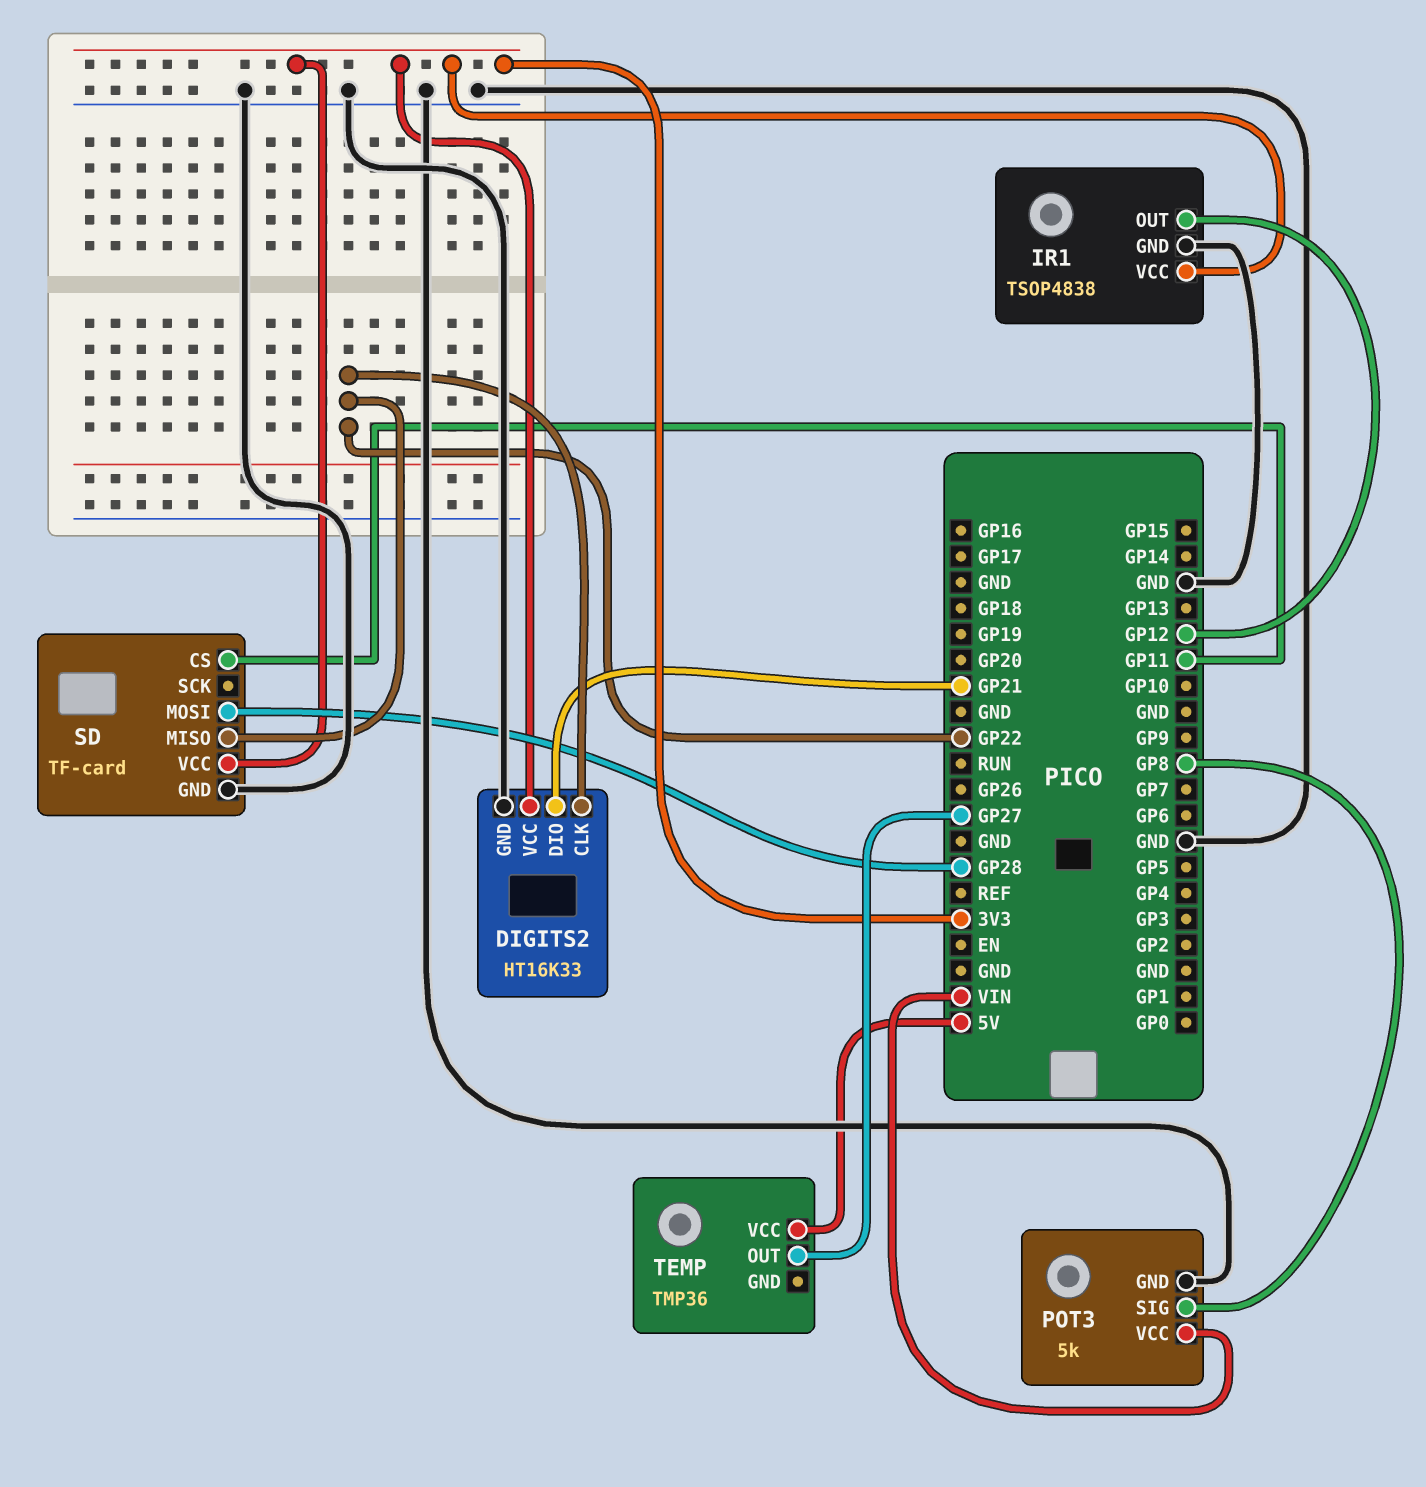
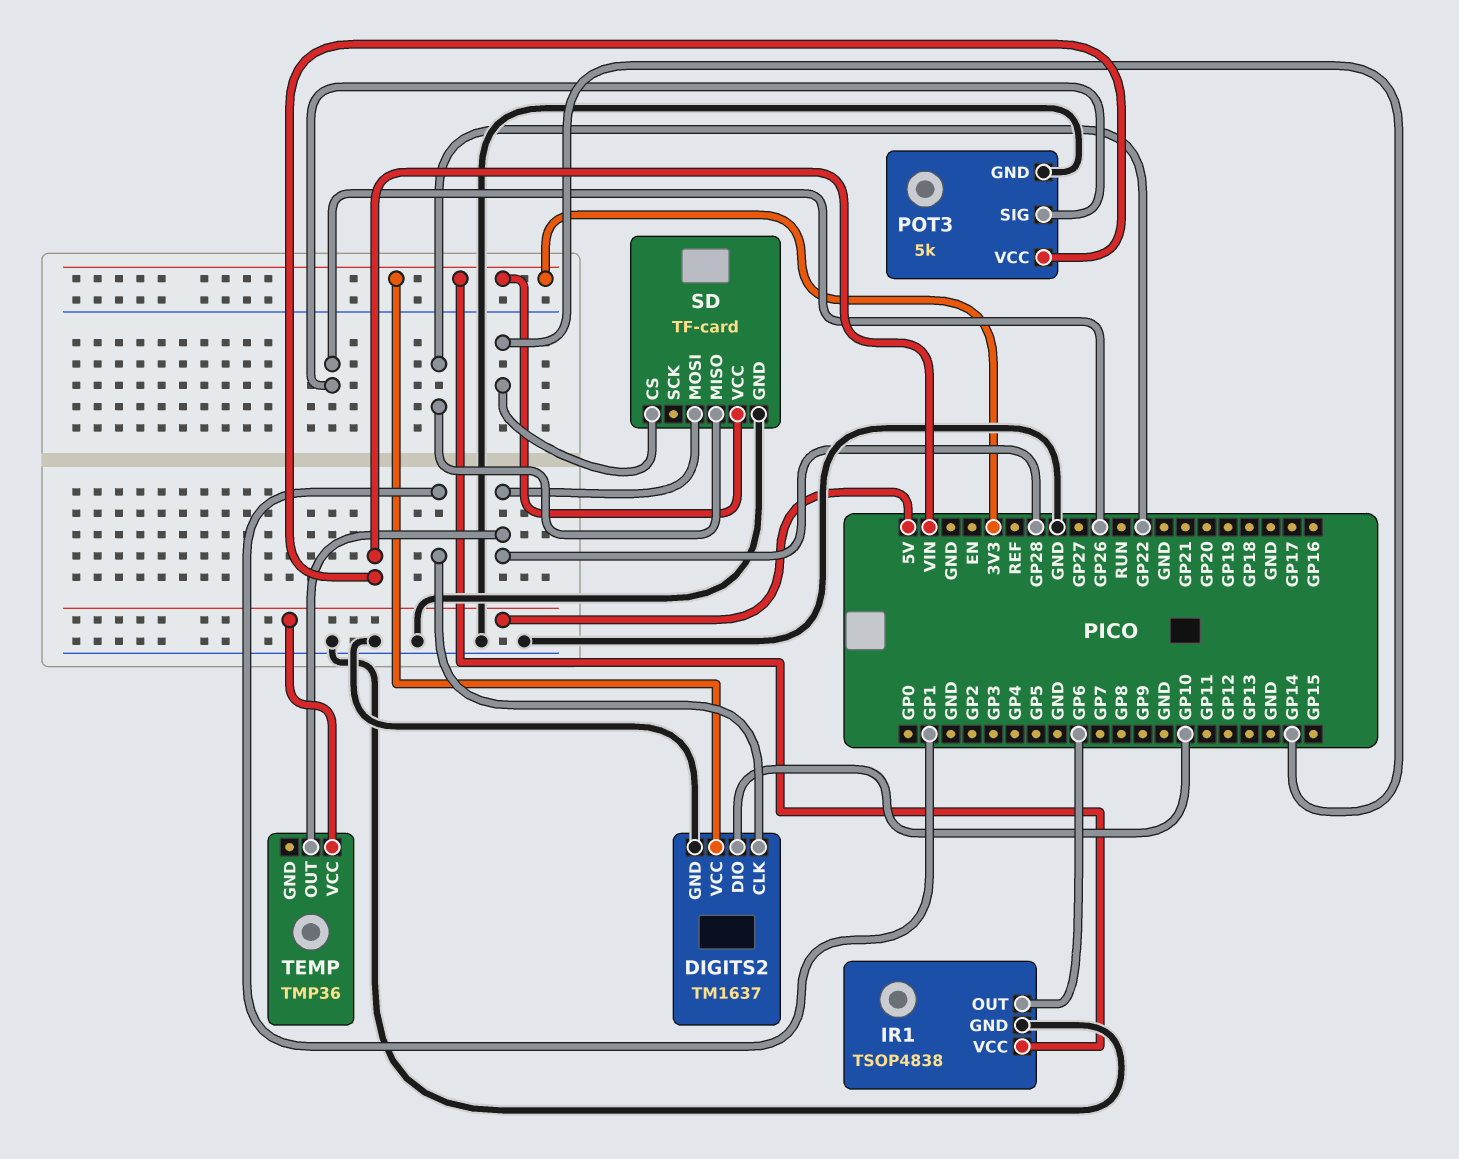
DIGITS2: HT16K33 -> TM1637
DIGITS2 pin CLK: GP22 -> GP1
DIGITS2 pin DIO: GP21 -> GP10
IR1 pin OUT: GP12 -> GP6
POT3 pin SIG: GP8 -> GP26
SD pin CS: GP11 -> GP14
TEMP pin OUT: GP27 -> GP28

